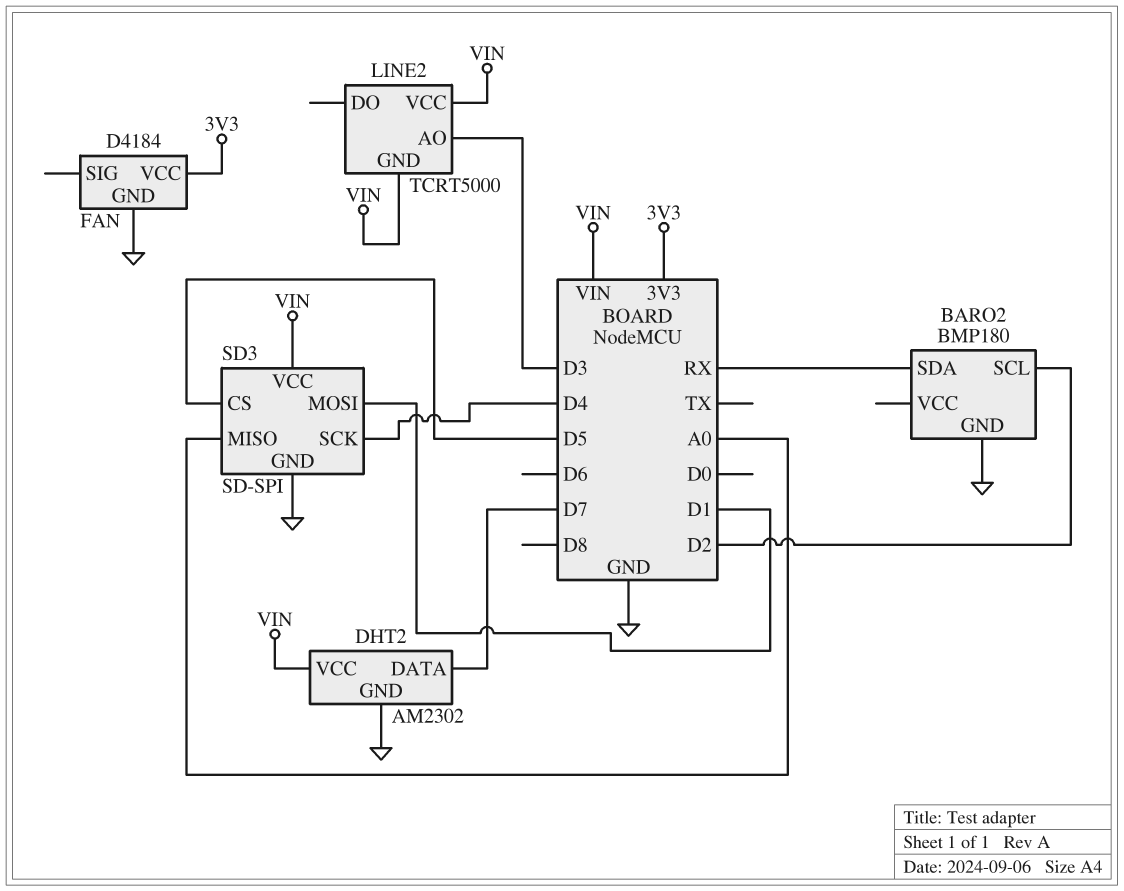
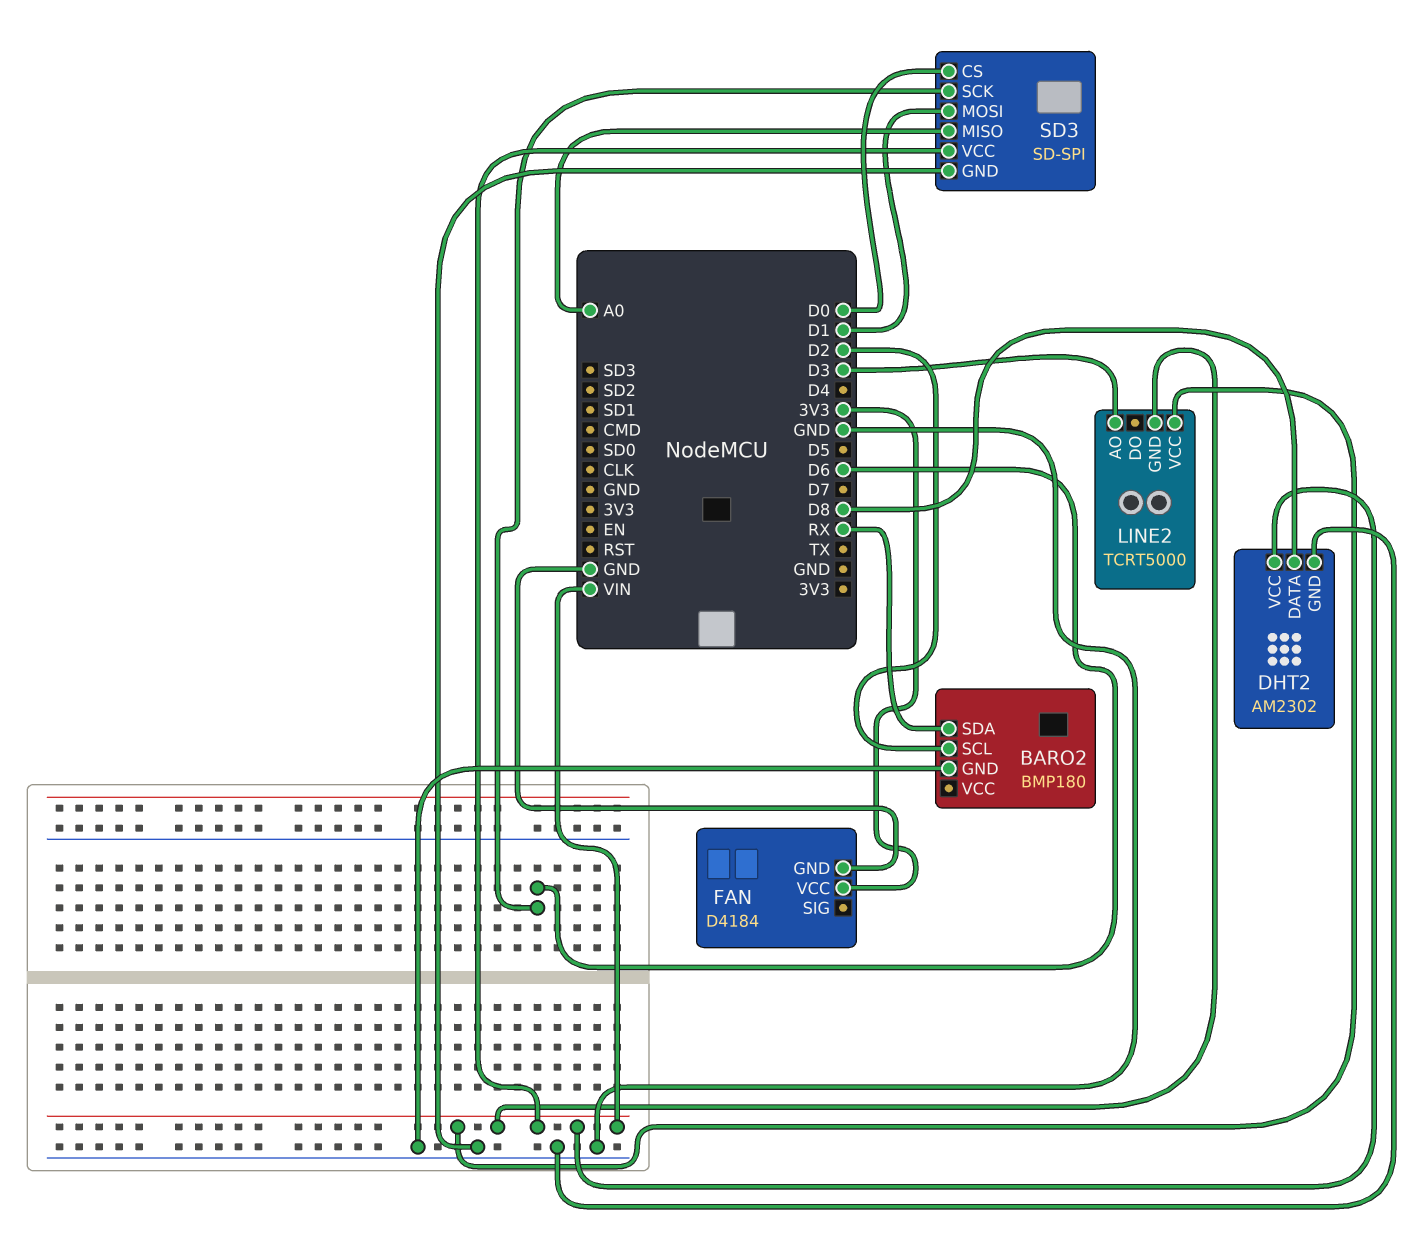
DHT2 pin DATA: D7 -> D8
SD3 pin CS: D5 -> D0
SD3 pin SCK: D4 -> D6

